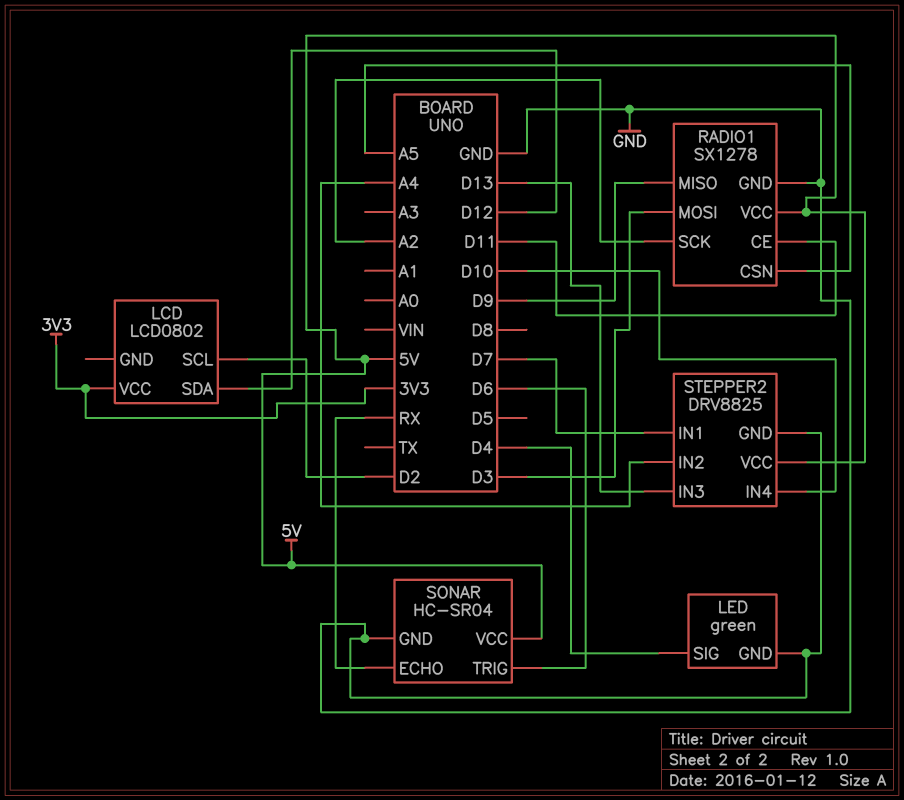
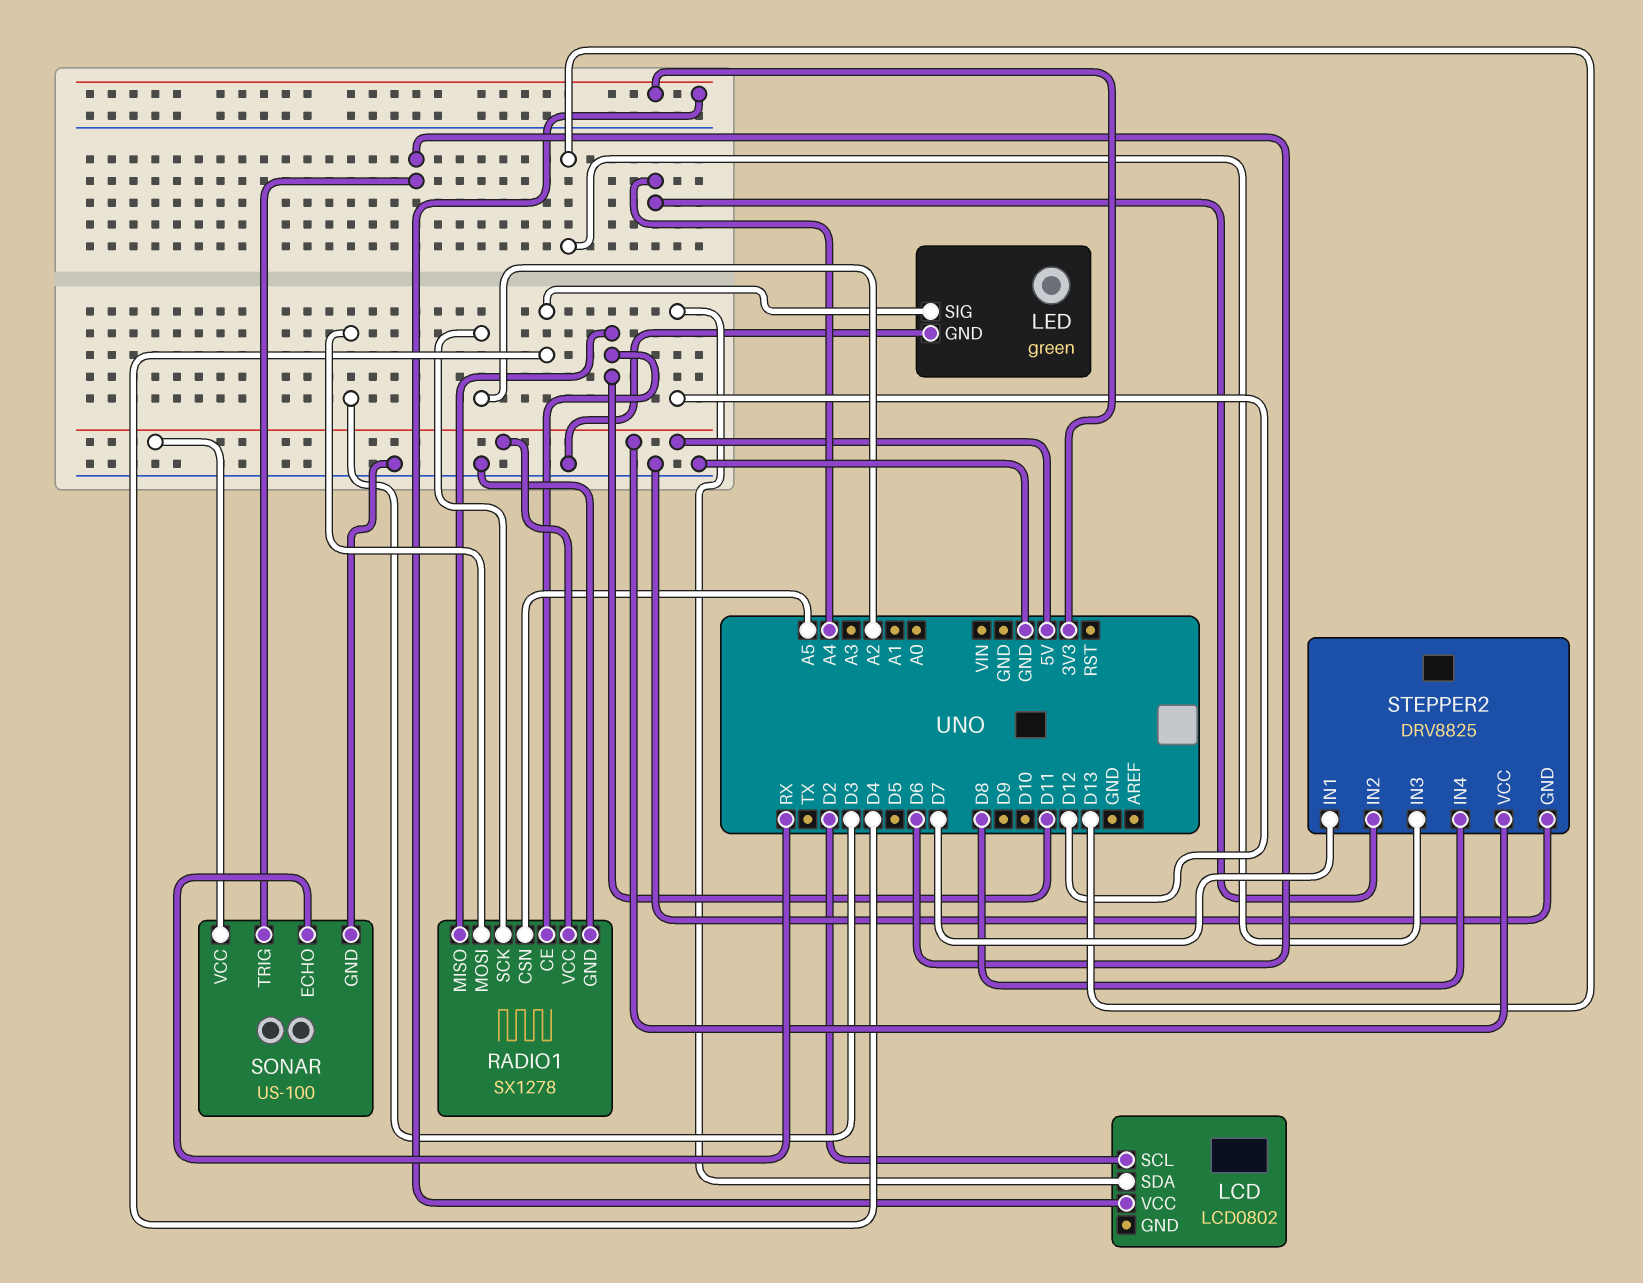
RADIO1 pin MISO: D9 -> D11
SONAR: HC-SR04 -> US-100
STEPPER2 pin IN4: D10 -> D8

